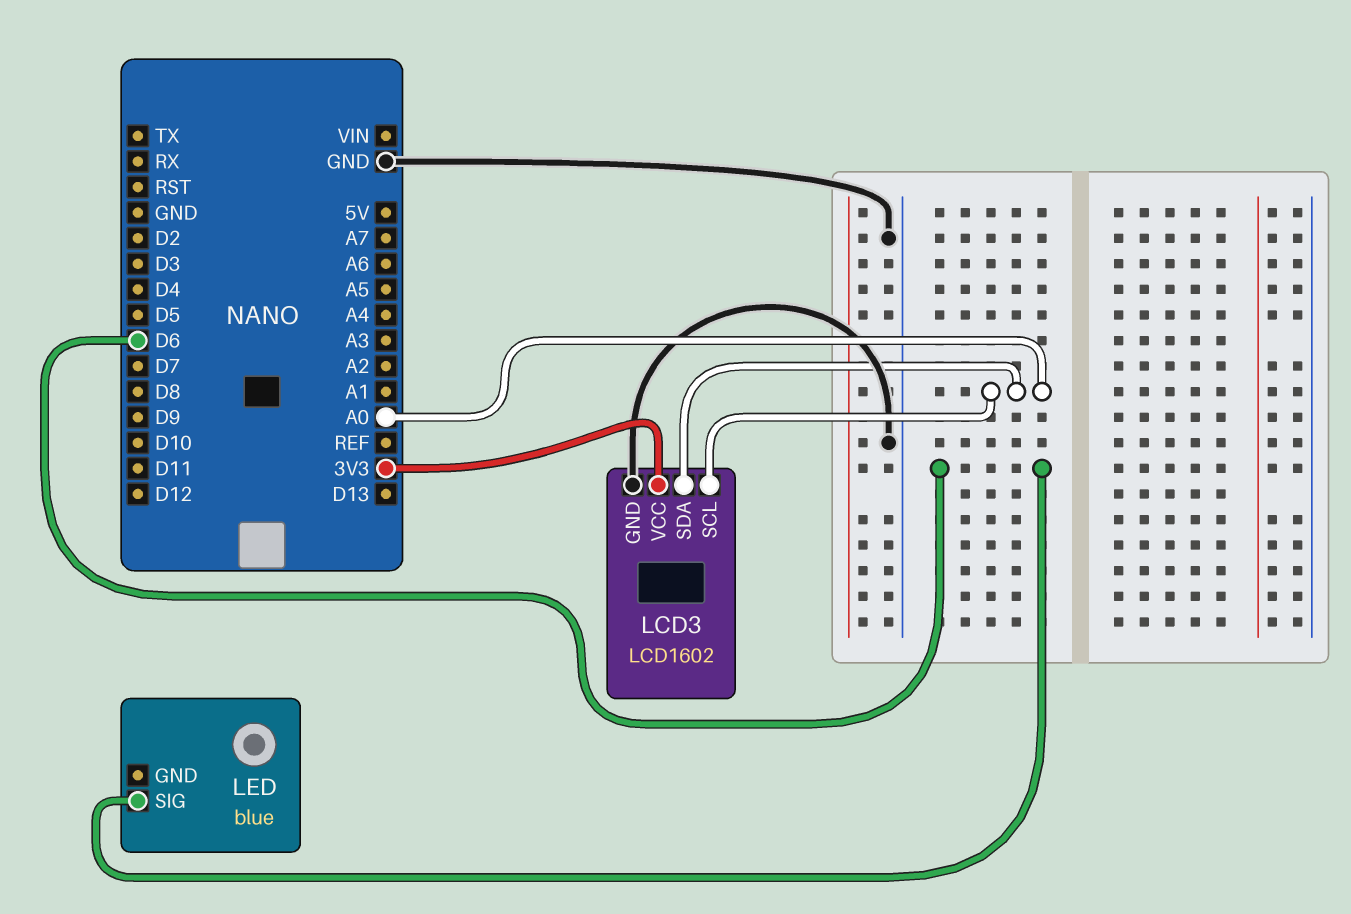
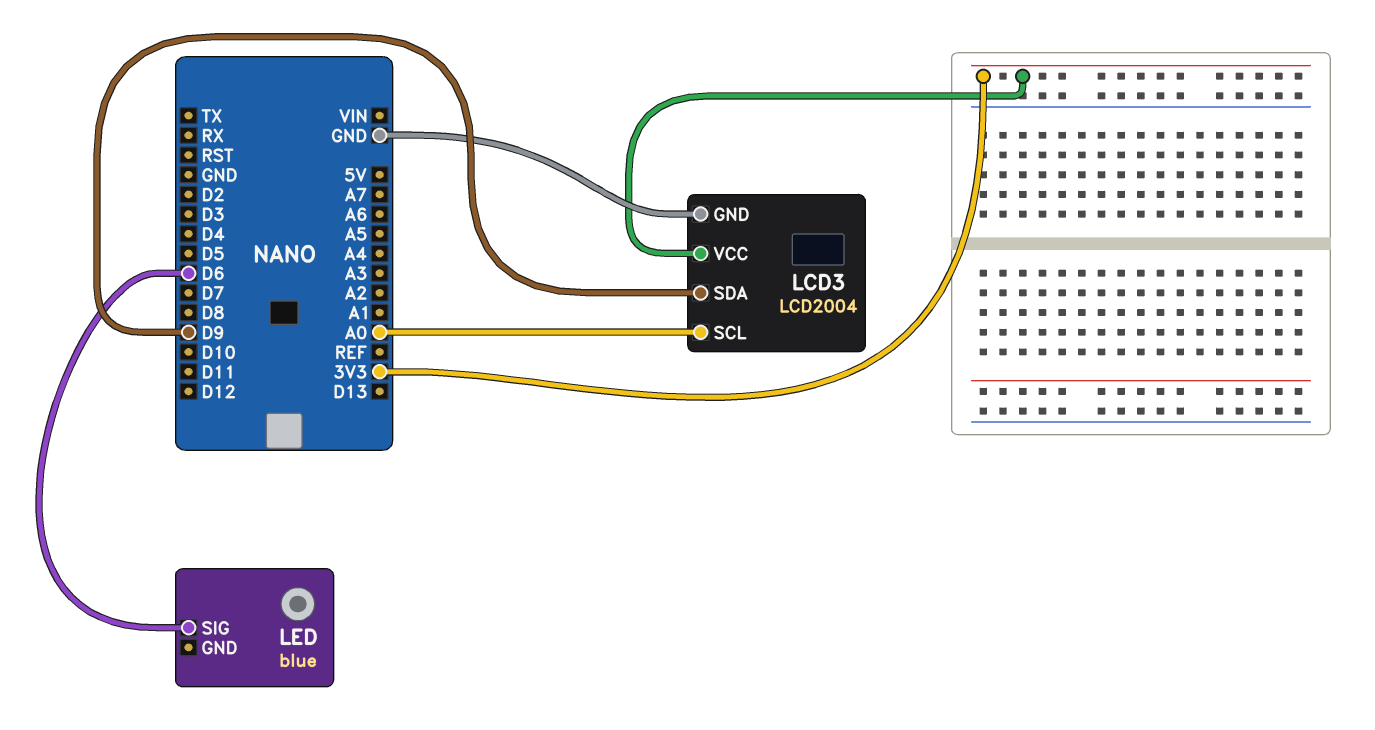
LCD3: LCD1602 -> LCD2004
LCD3 pin SDA: A0 -> D9

